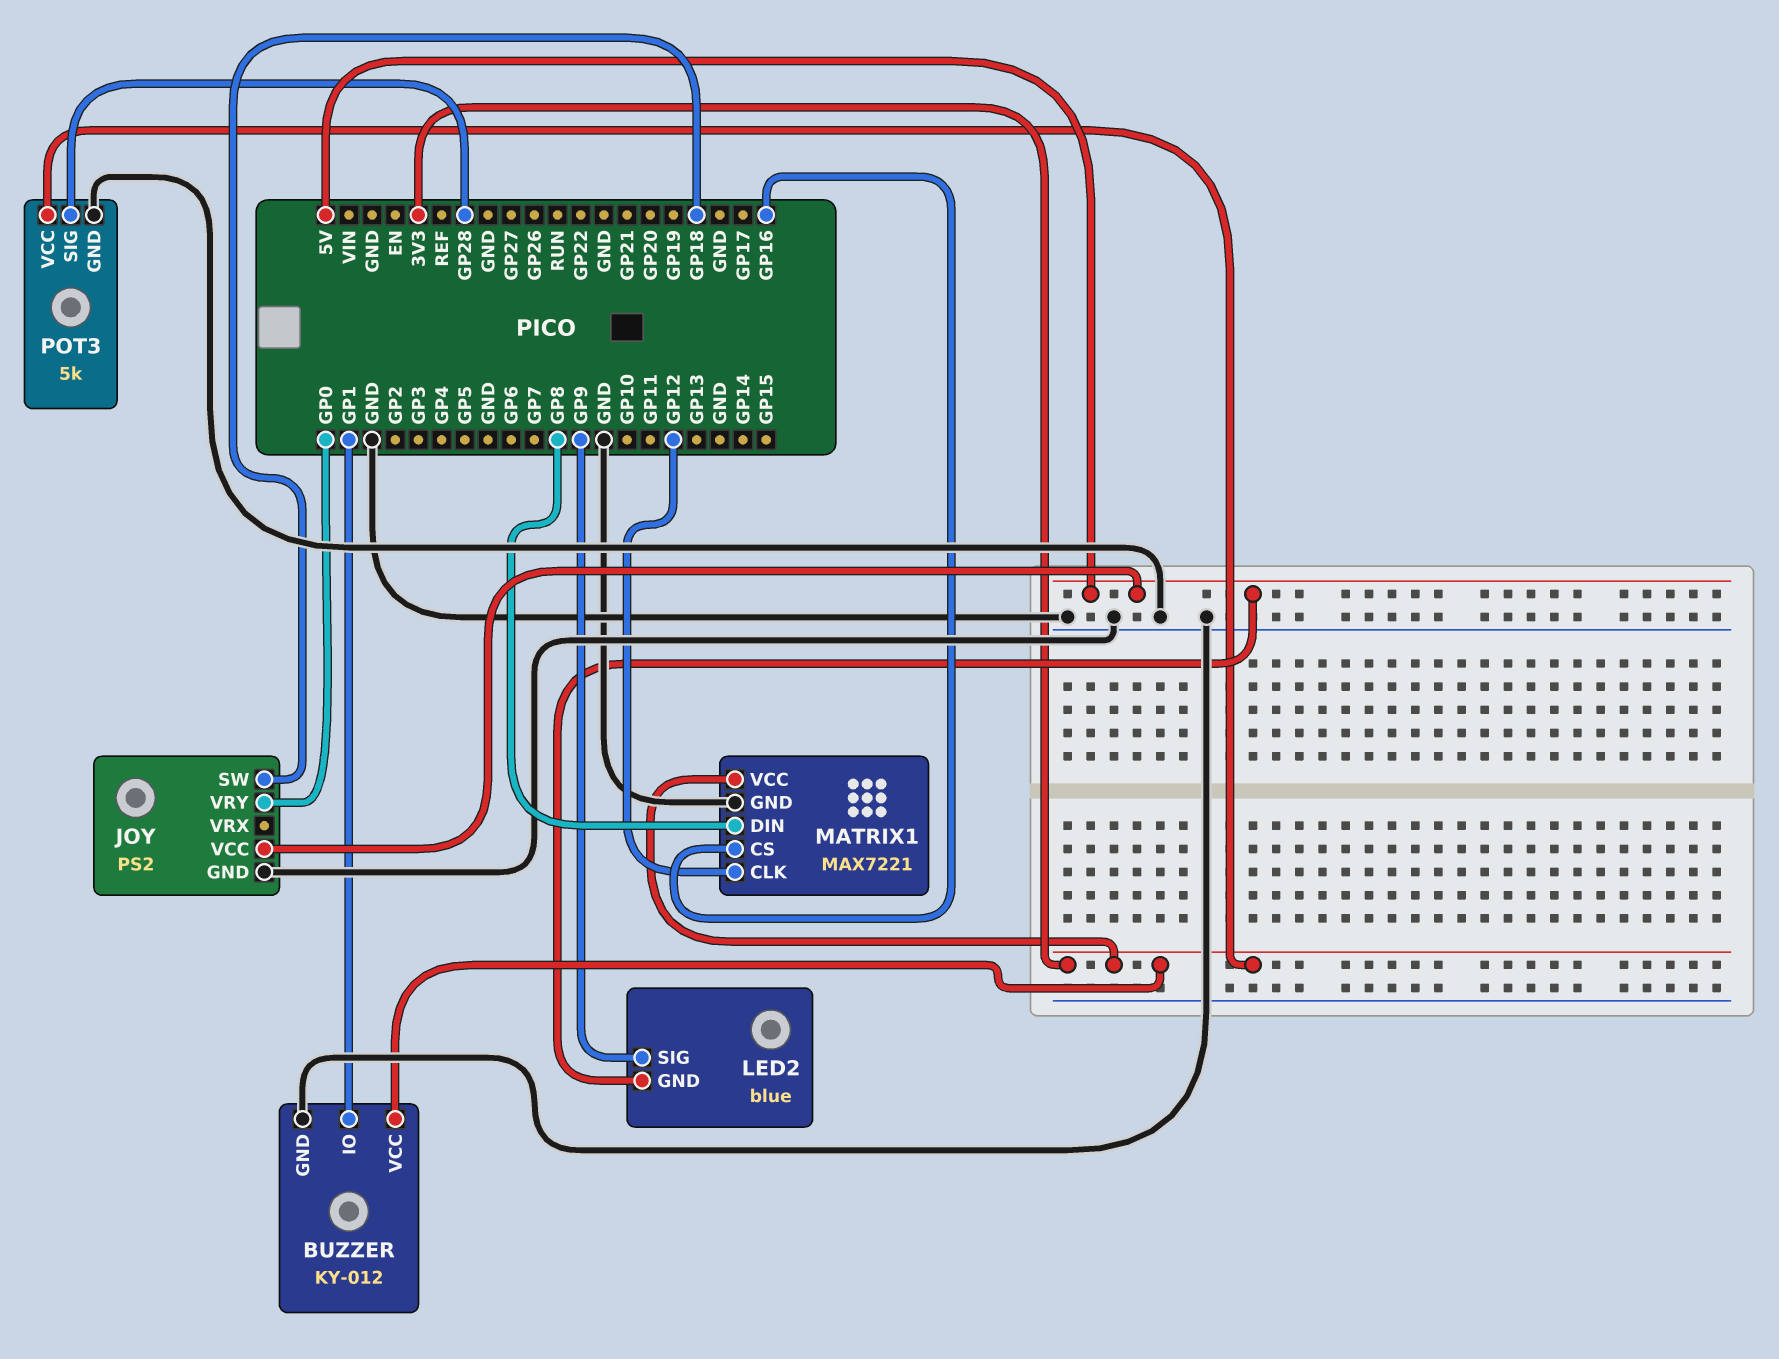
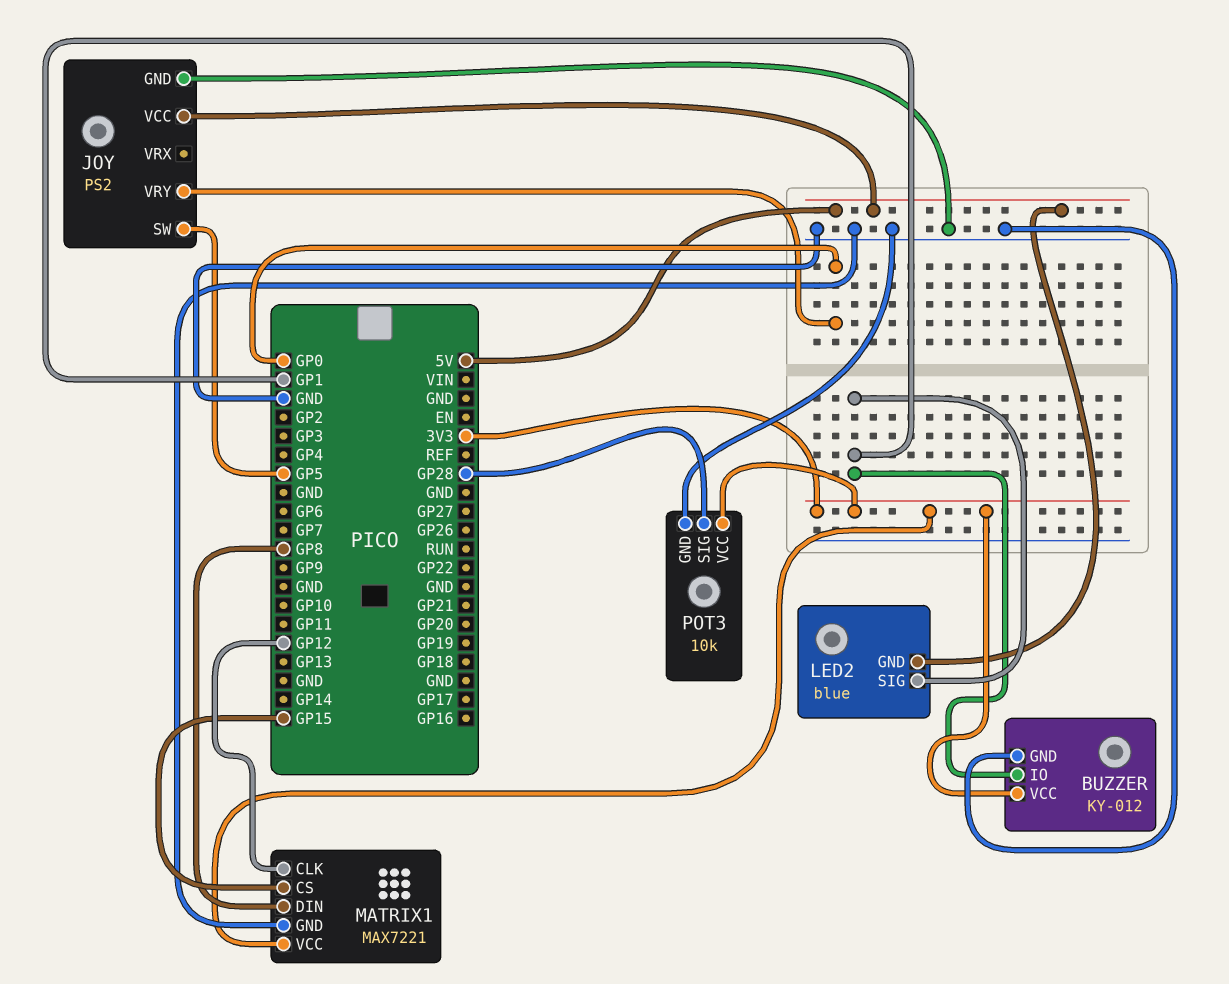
JOY pin SW: GP18 -> GP5
LED2 pin SIG: GP9 -> GP1
MATRIX1 pin CS: GP16 -> GP15
POT3: 5k -> 10k

